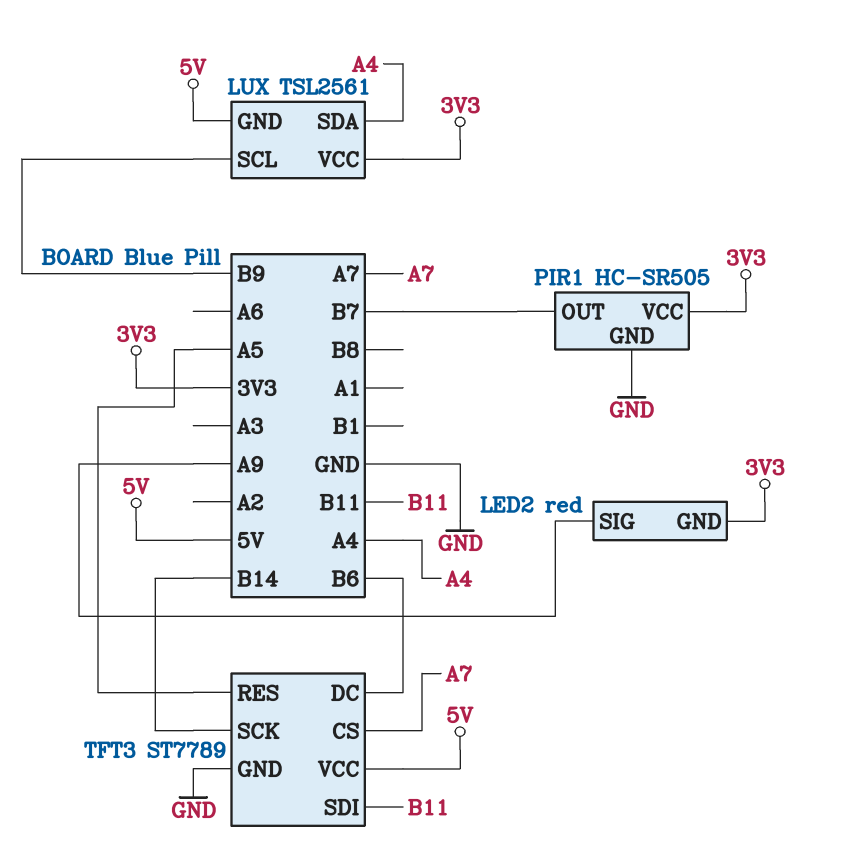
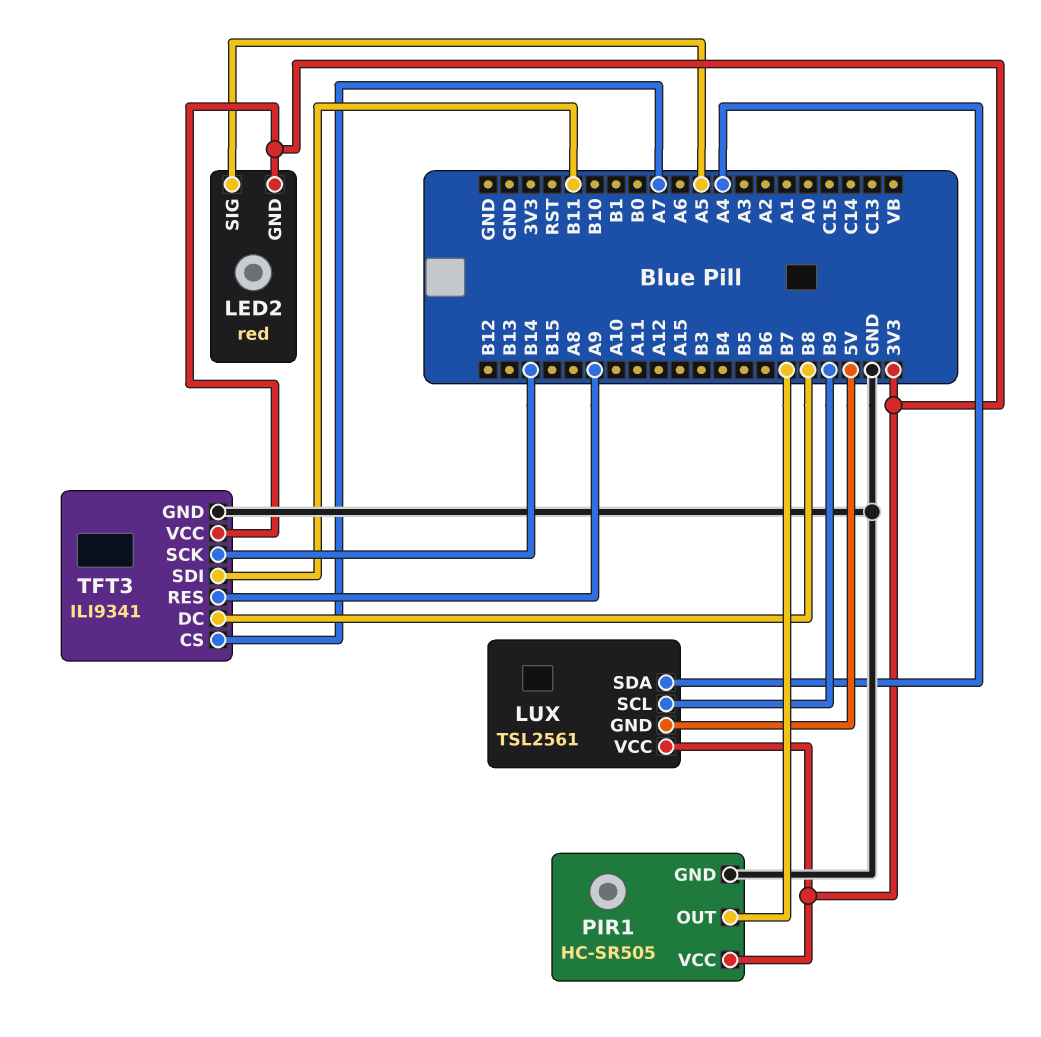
LED2 pin SIG: A9 -> A5
TFT3: ST7789 -> ILI9341
TFT3 pin DC: B6 -> B8
TFT3 pin RES: A5 -> A9
TFT3 pin VCC: 5V -> 3V3

